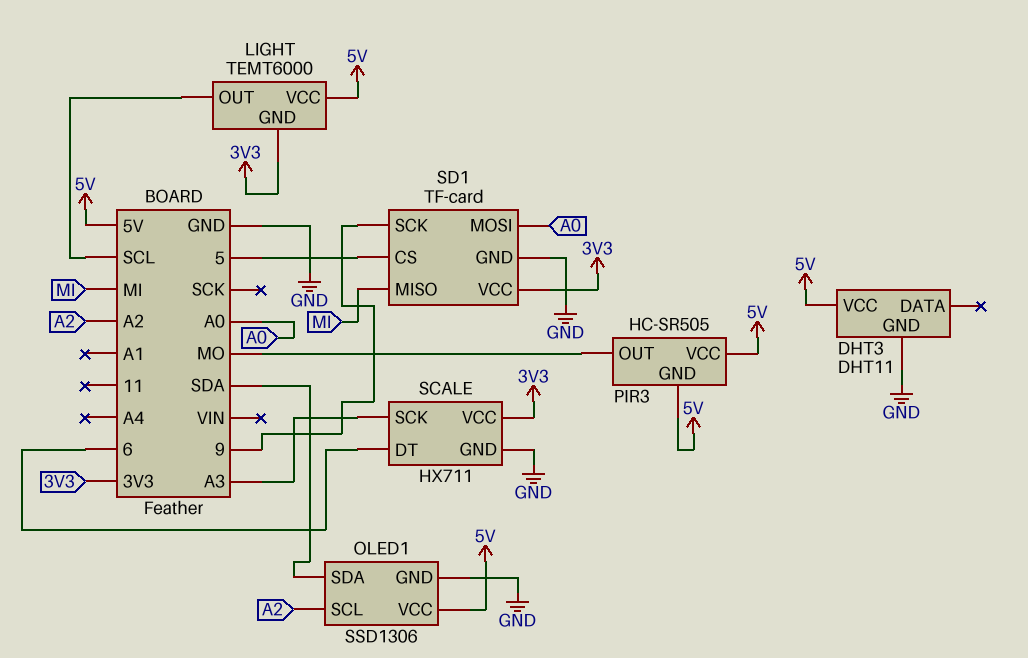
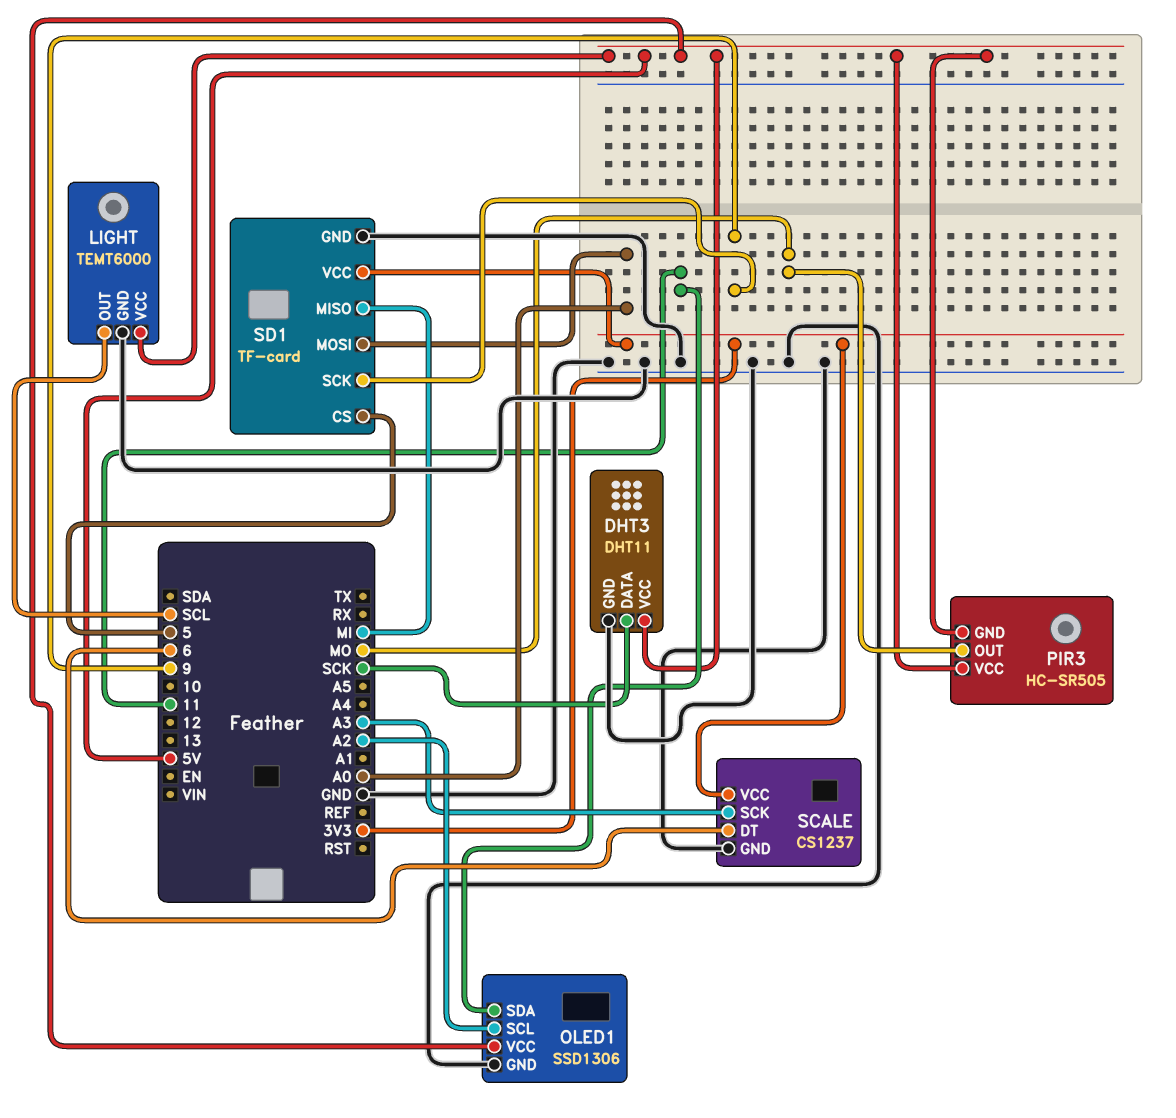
DHT3 pin DATA: none -> SCK
LIGHT pin GND: 3V3 -> GND
OLED1 pin SDA: SDA -> 11
SCALE: HX711 -> CS1237

